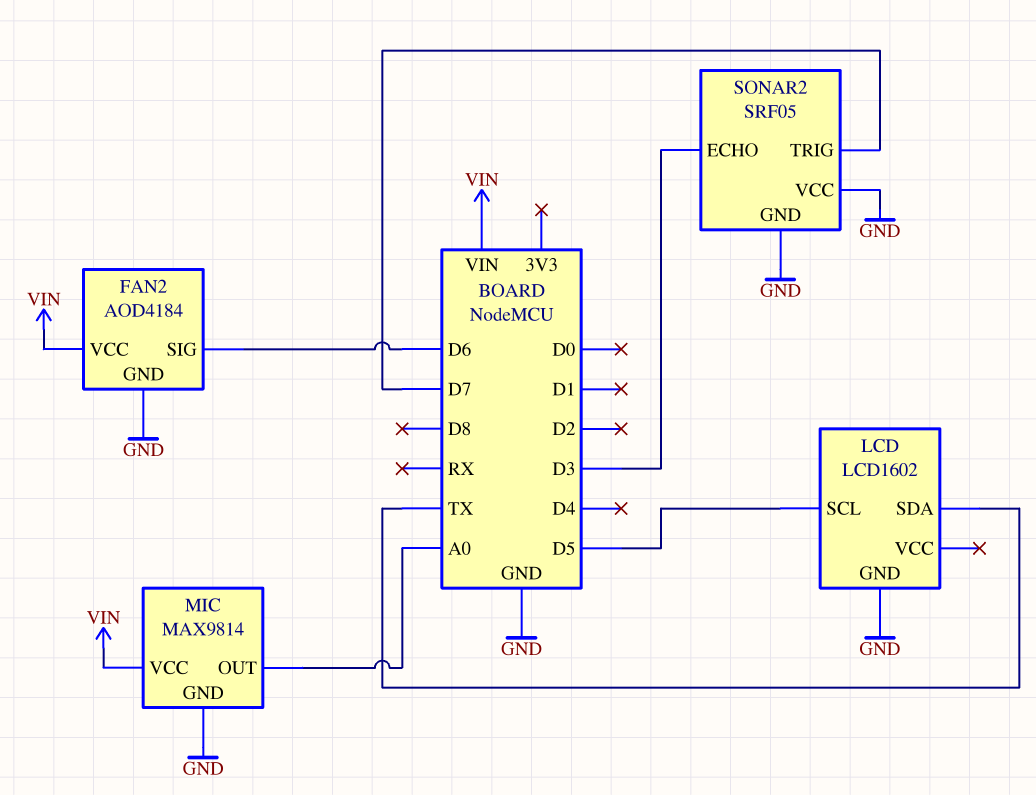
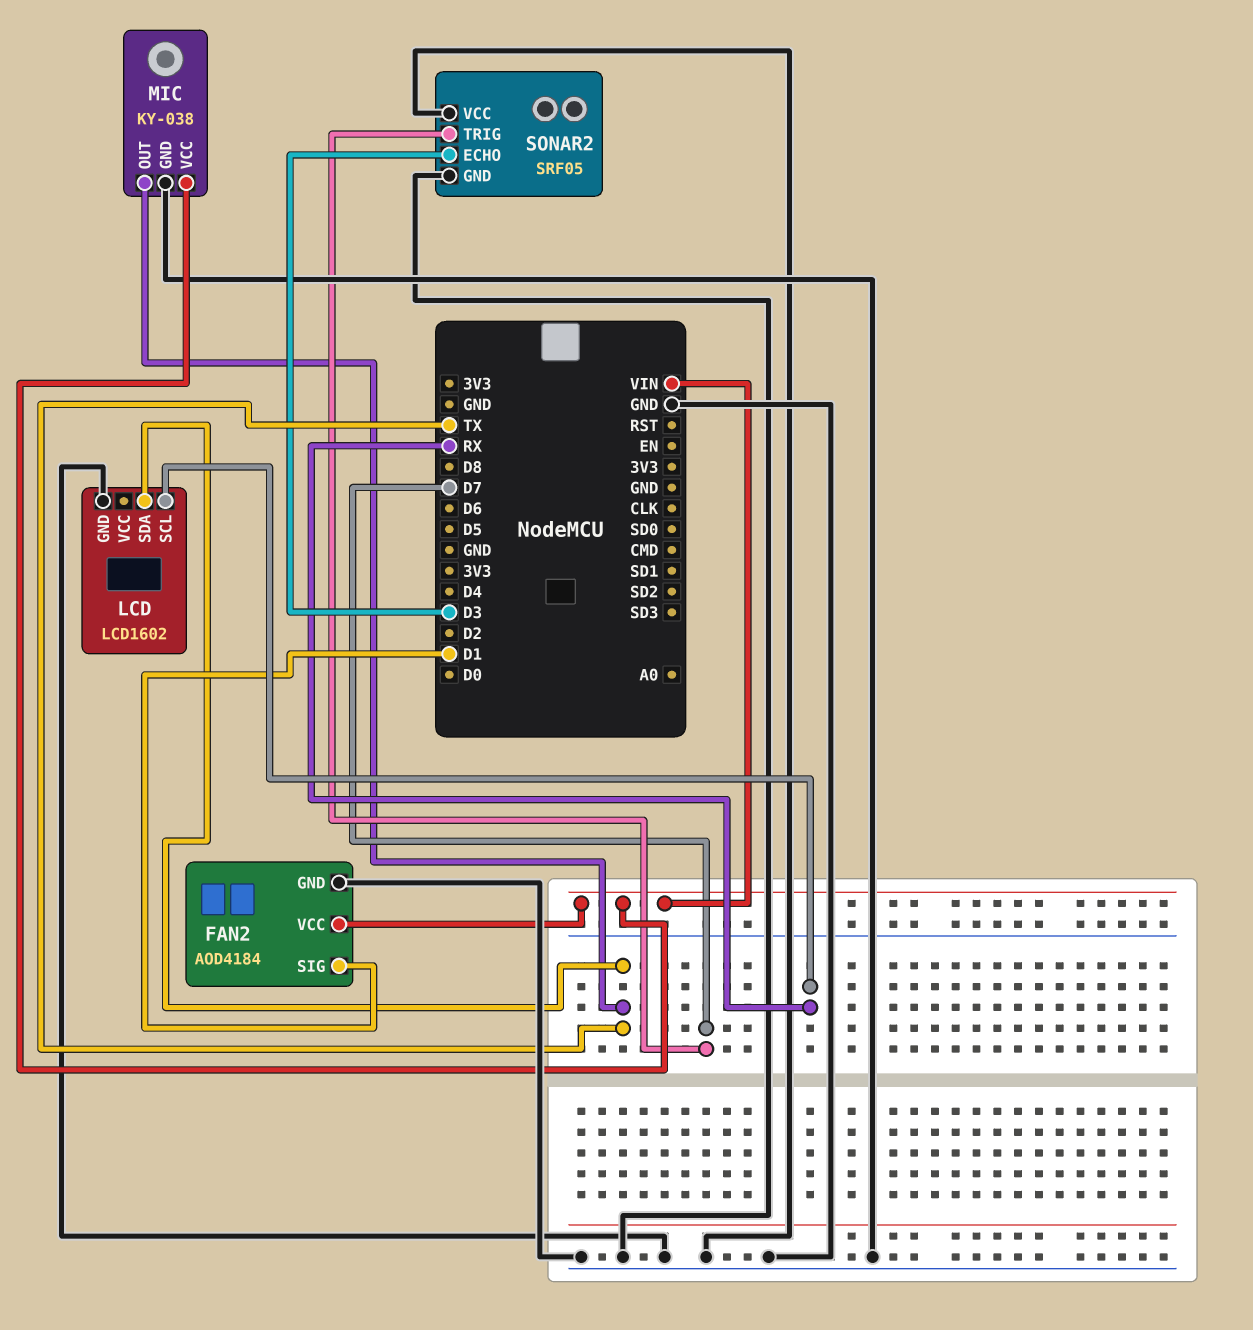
FAN2 pin SIG: D6 -> D1
LCD pin SCL: D5 -> RX
MIC: MAX9814 -> KY-038
MIC pin OUT: A0 -> TX

